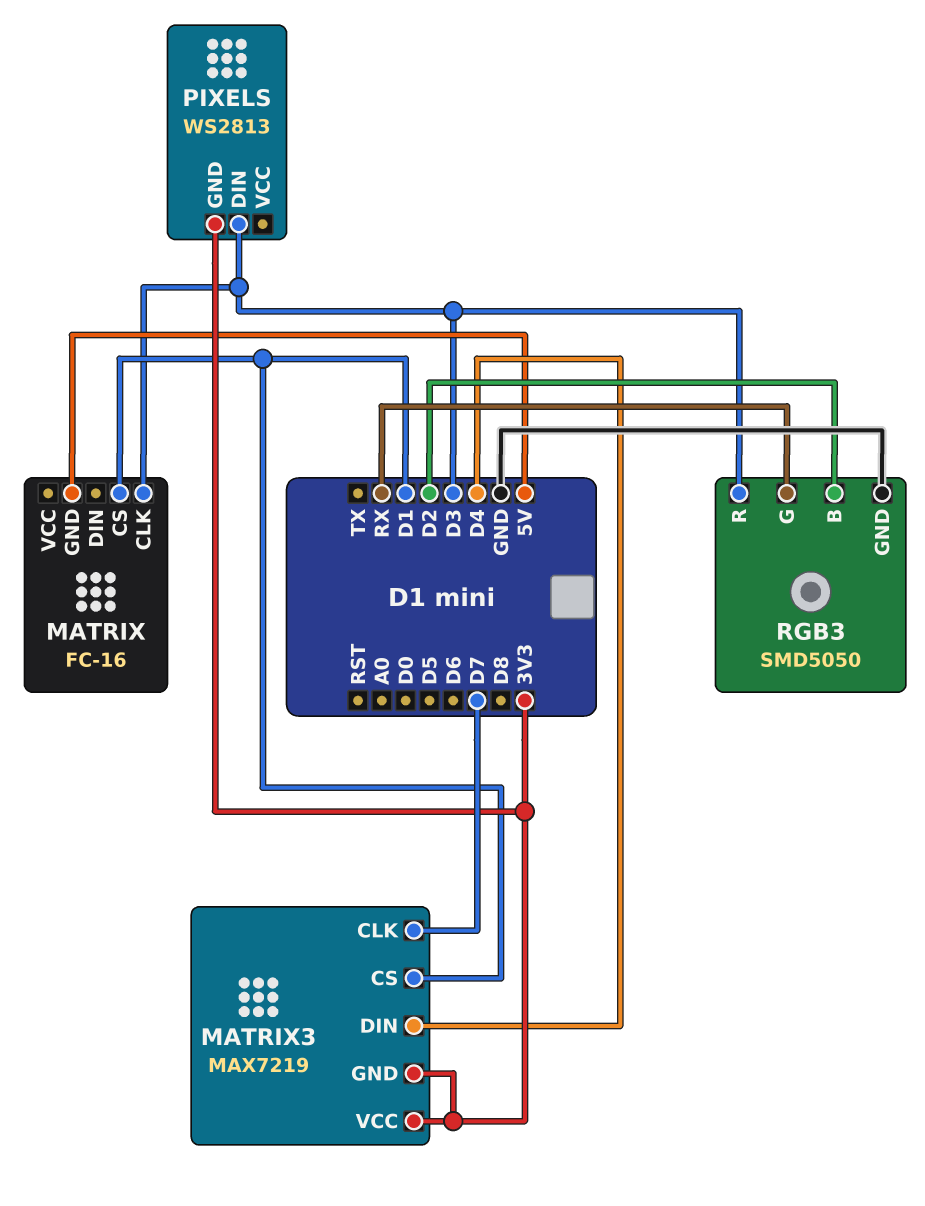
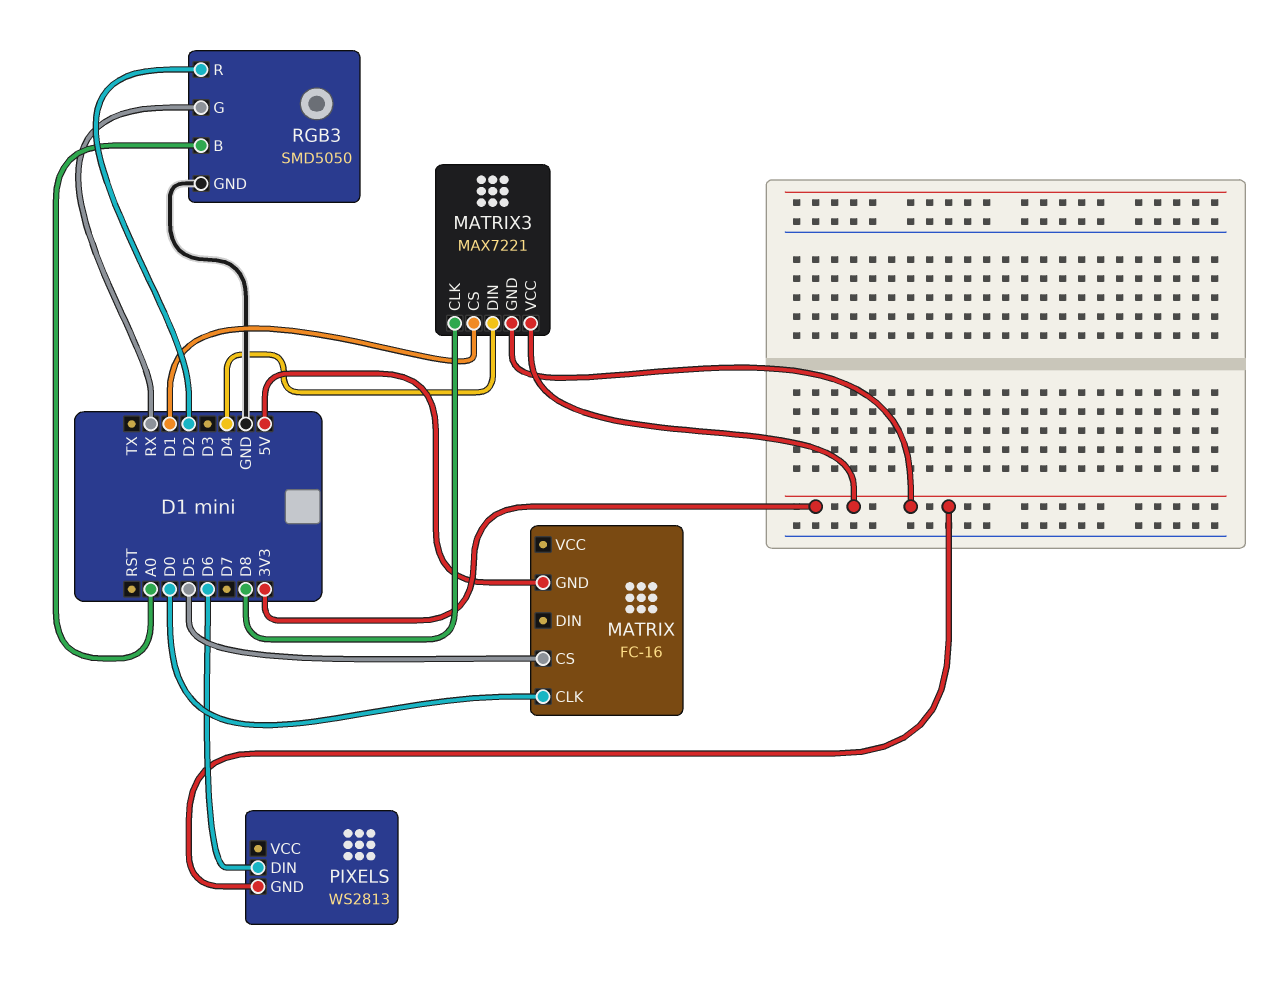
MATRIX pin CLK: D3 -> D0
MATRIX pin CS: D1 -> D5
MATRIX3: MAX7219 -> MAX7221
MATRIX3 pin CLK: D7 -> D8
PIXELS pin DIN: D3 -> D6
RGB3 pin B: D2 -> A0
RGB3 pin R: D3 -> D2

